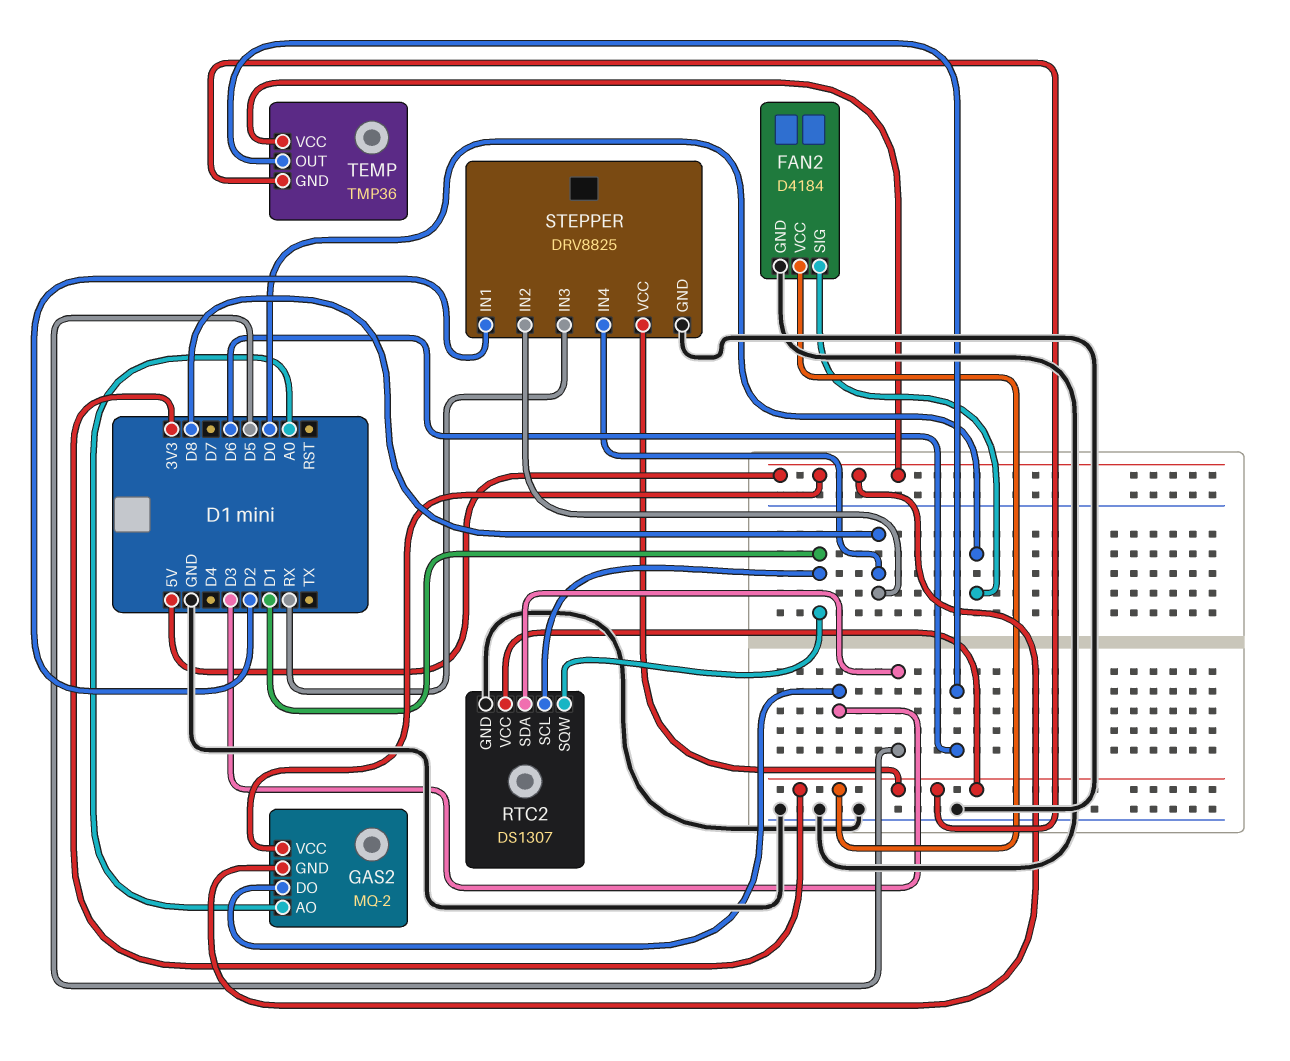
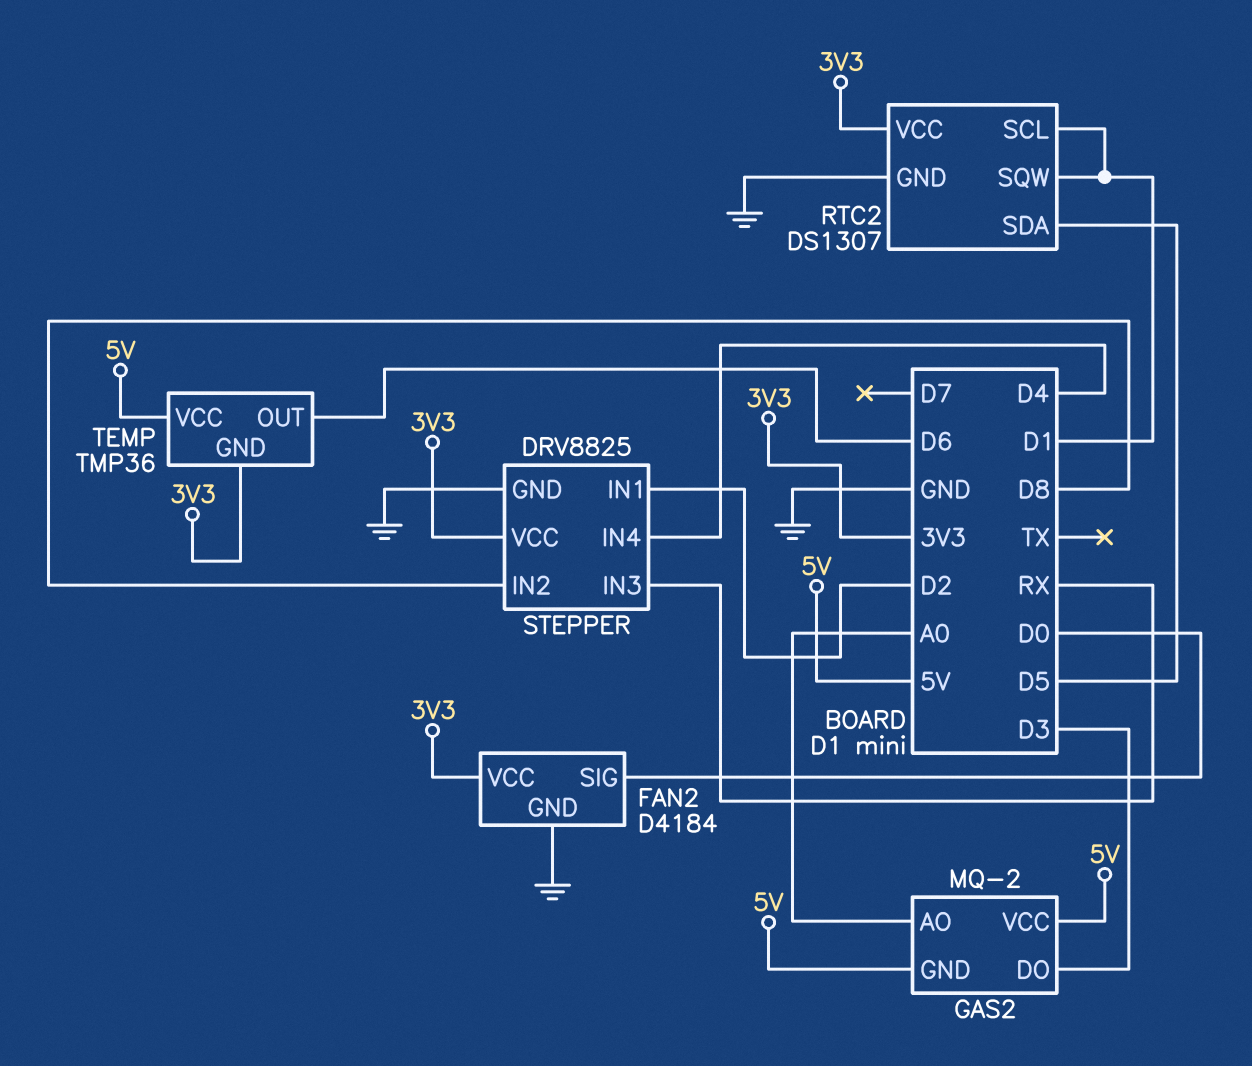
STEPPER pin IN4: D8 -> D4

